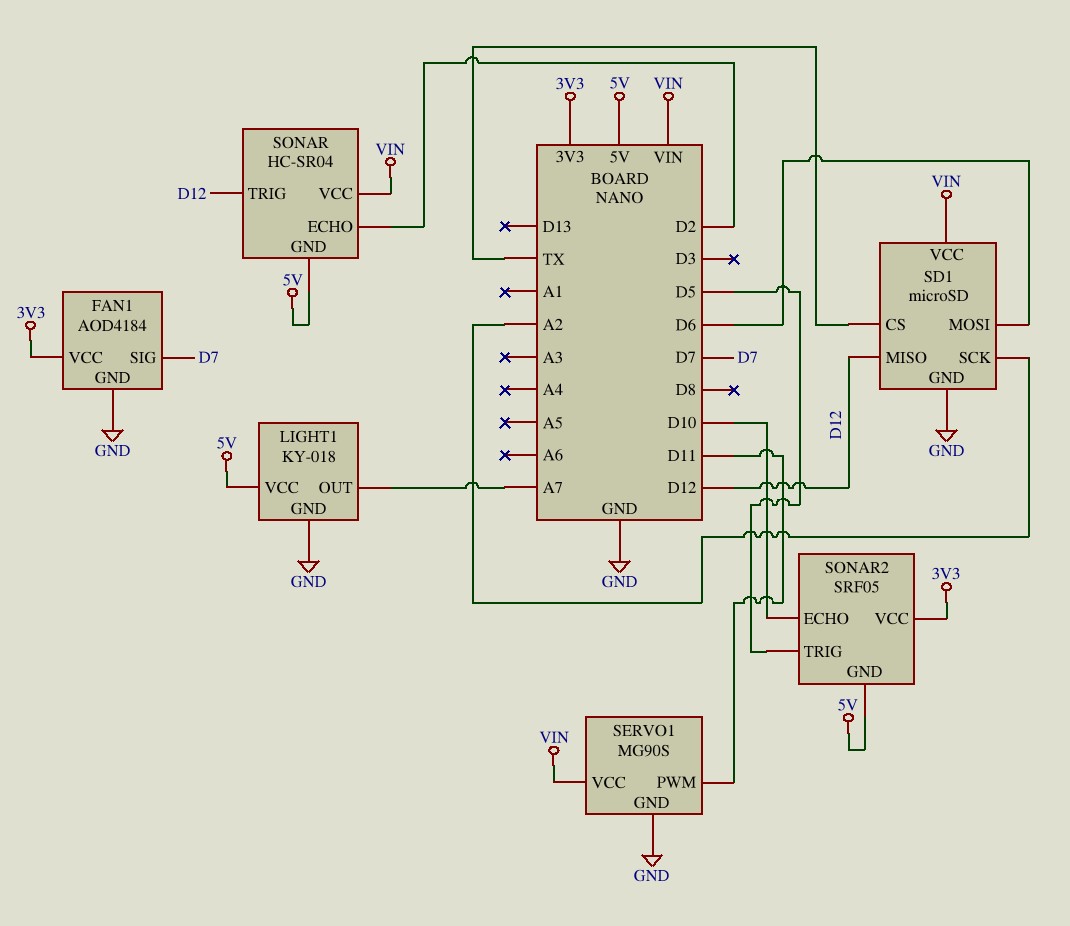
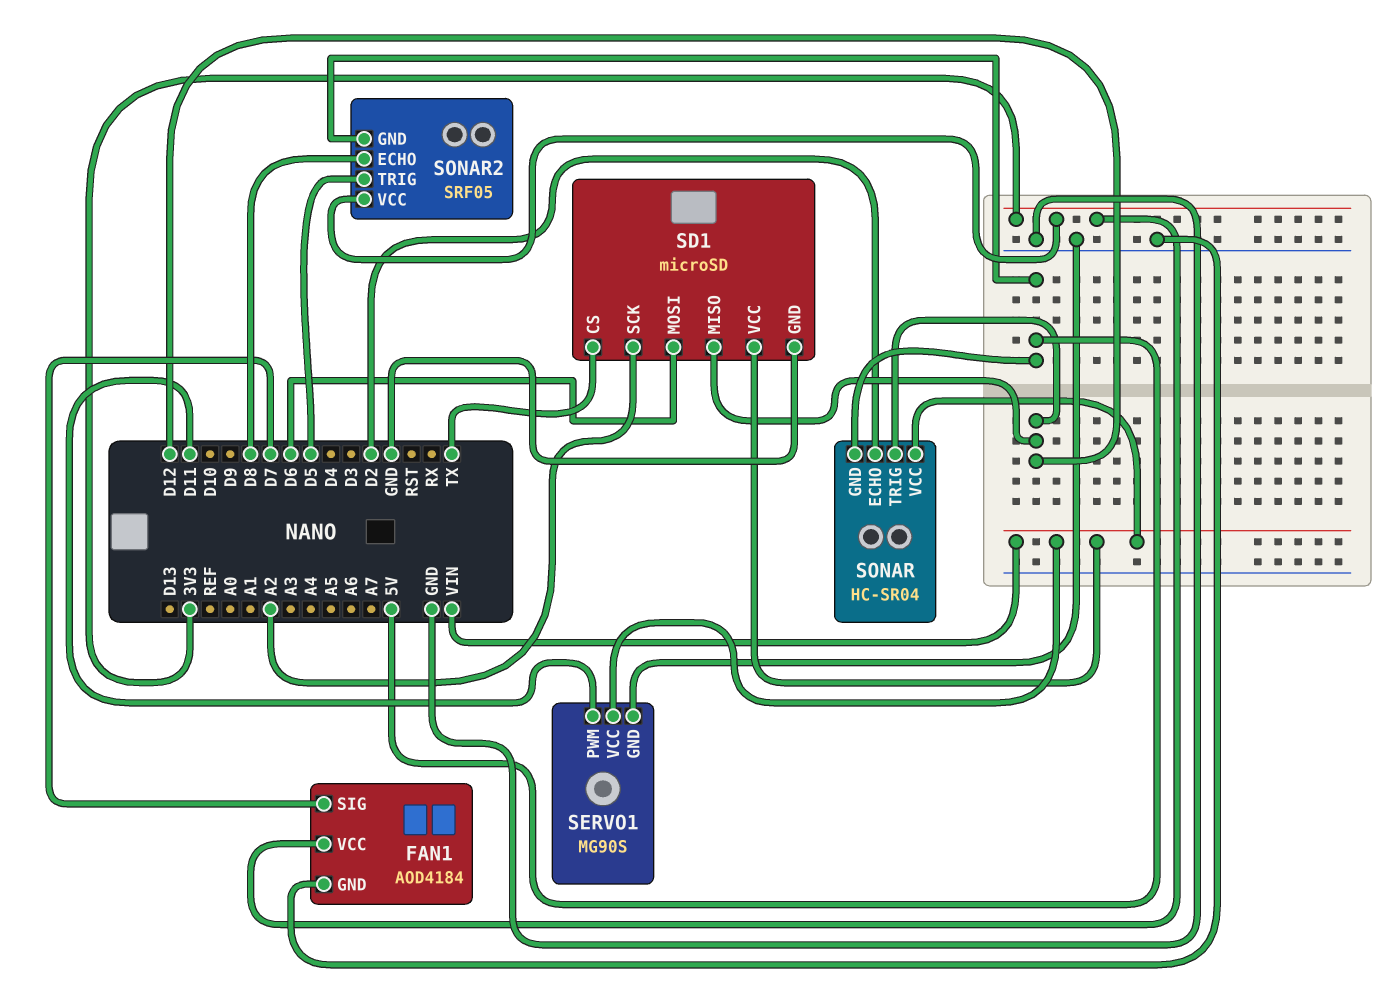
LIGHT1: KY-018 -> none
LIGHT1 pin GND: GND -> none
LIGHT1 pin OUT: A7 -> none
LIGHT1 pin VCC: 5V -> none
SONAR2 pin ECHO: D10 -> D8

